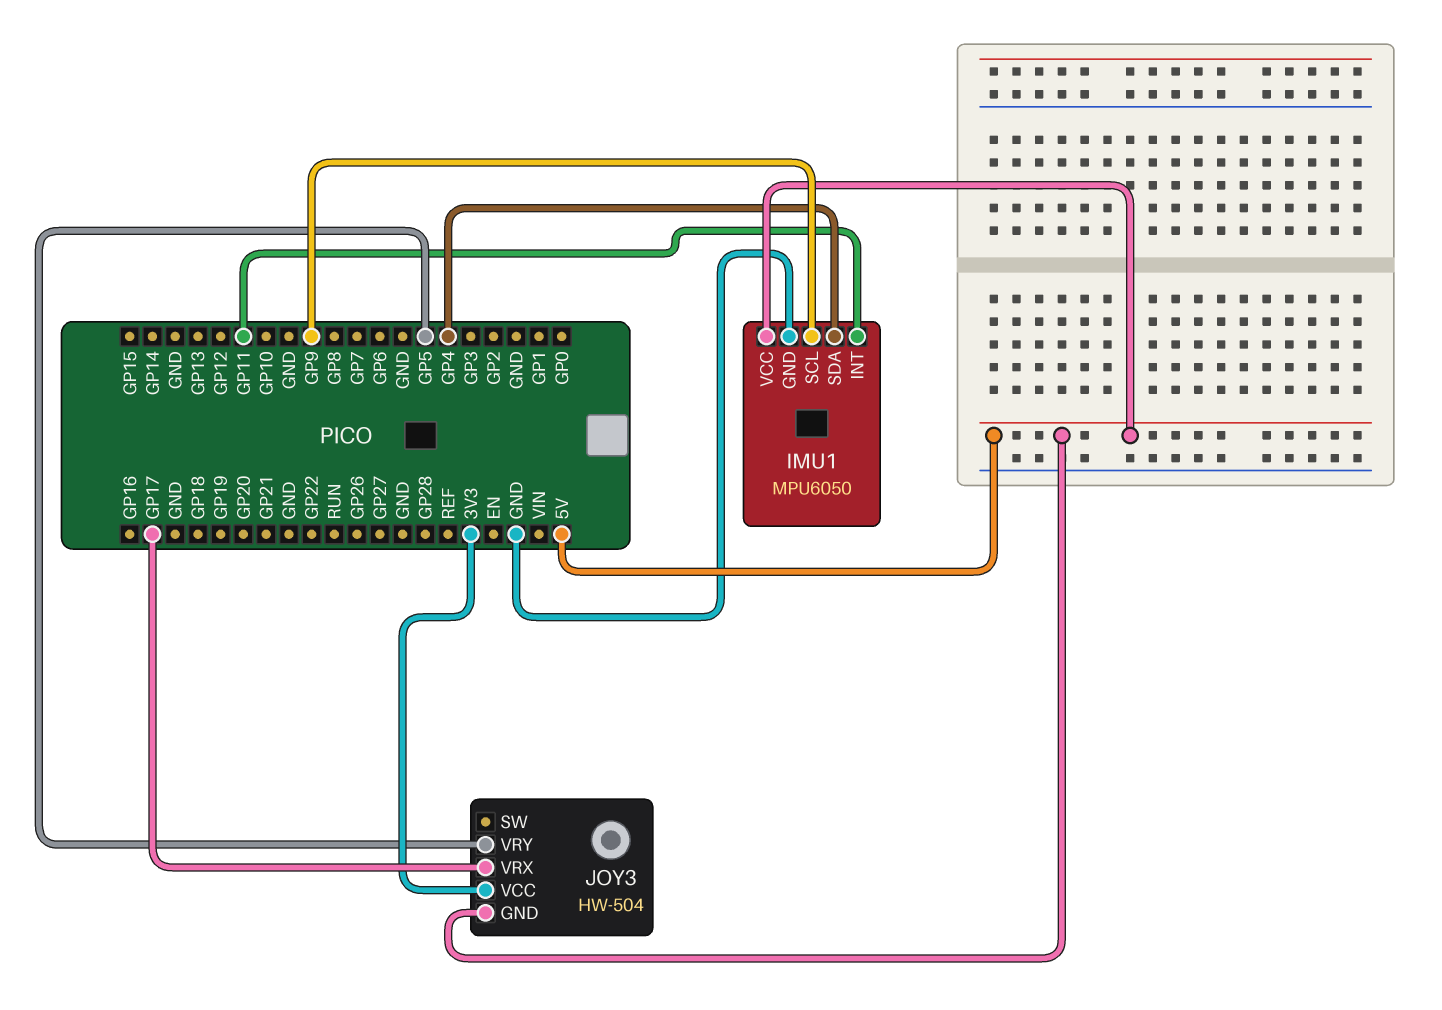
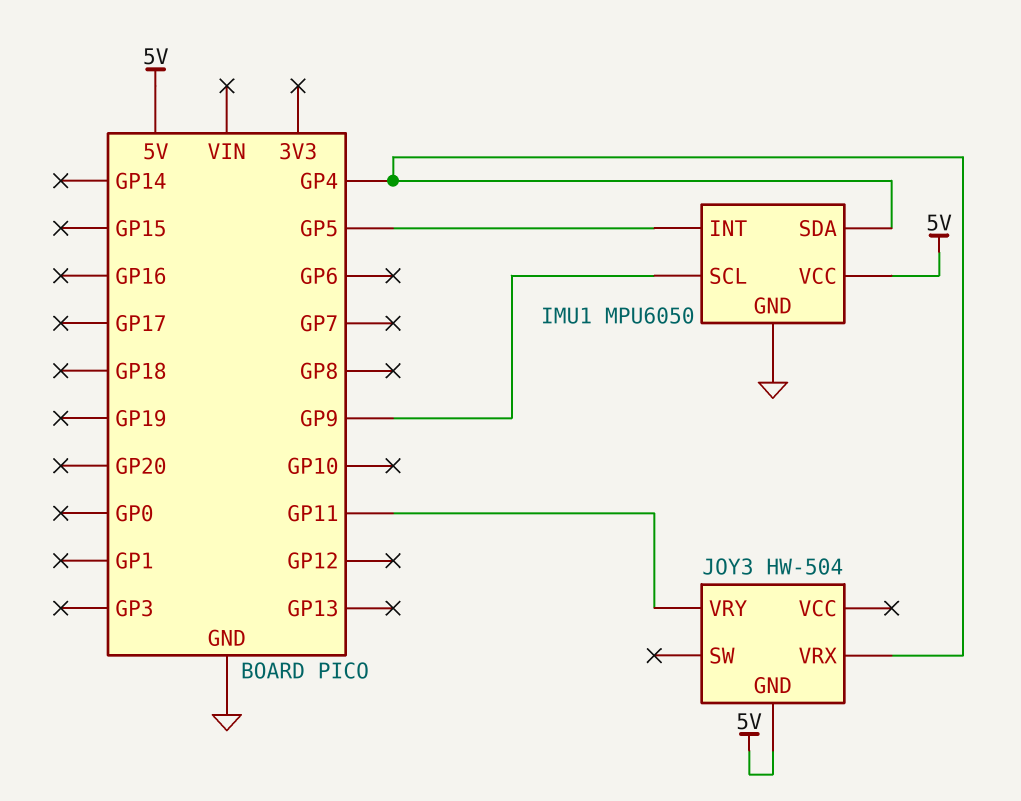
IMU1 pin INT: GP11 -> GP5
JOY3 pin VCC: 3V3 -> none
JOY3 pin VRX: GP17 -> GP4
JOY3 pin VRY: GP5 -> GP11

